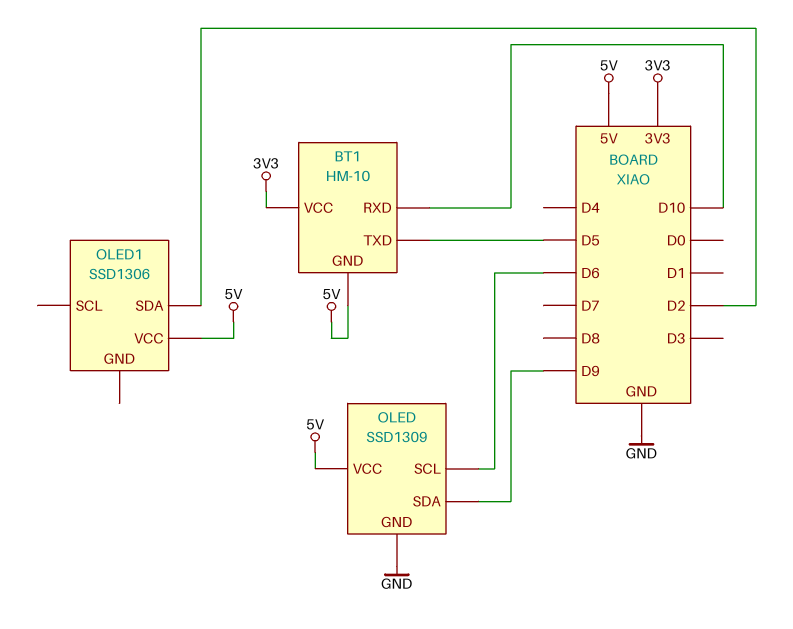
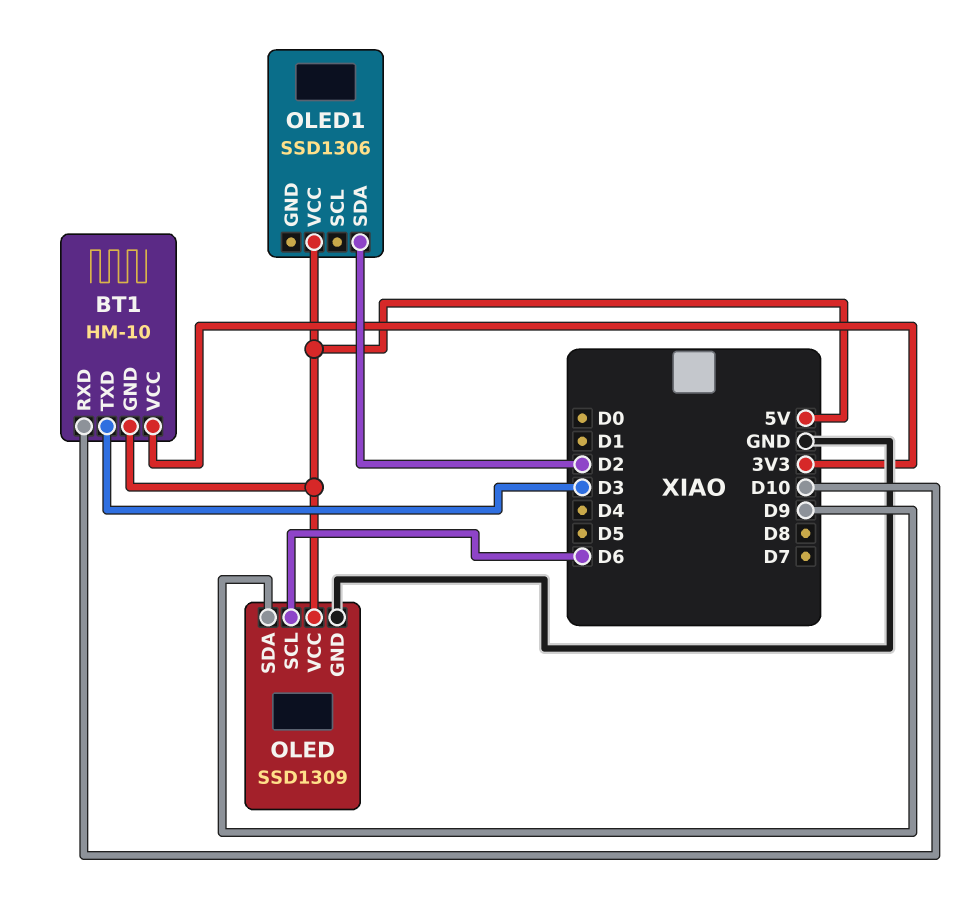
BT1 pin TXD: D5 -> D3

